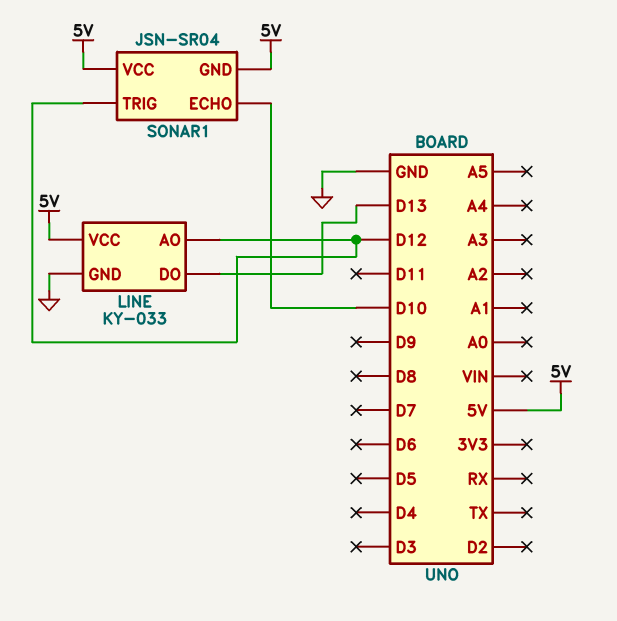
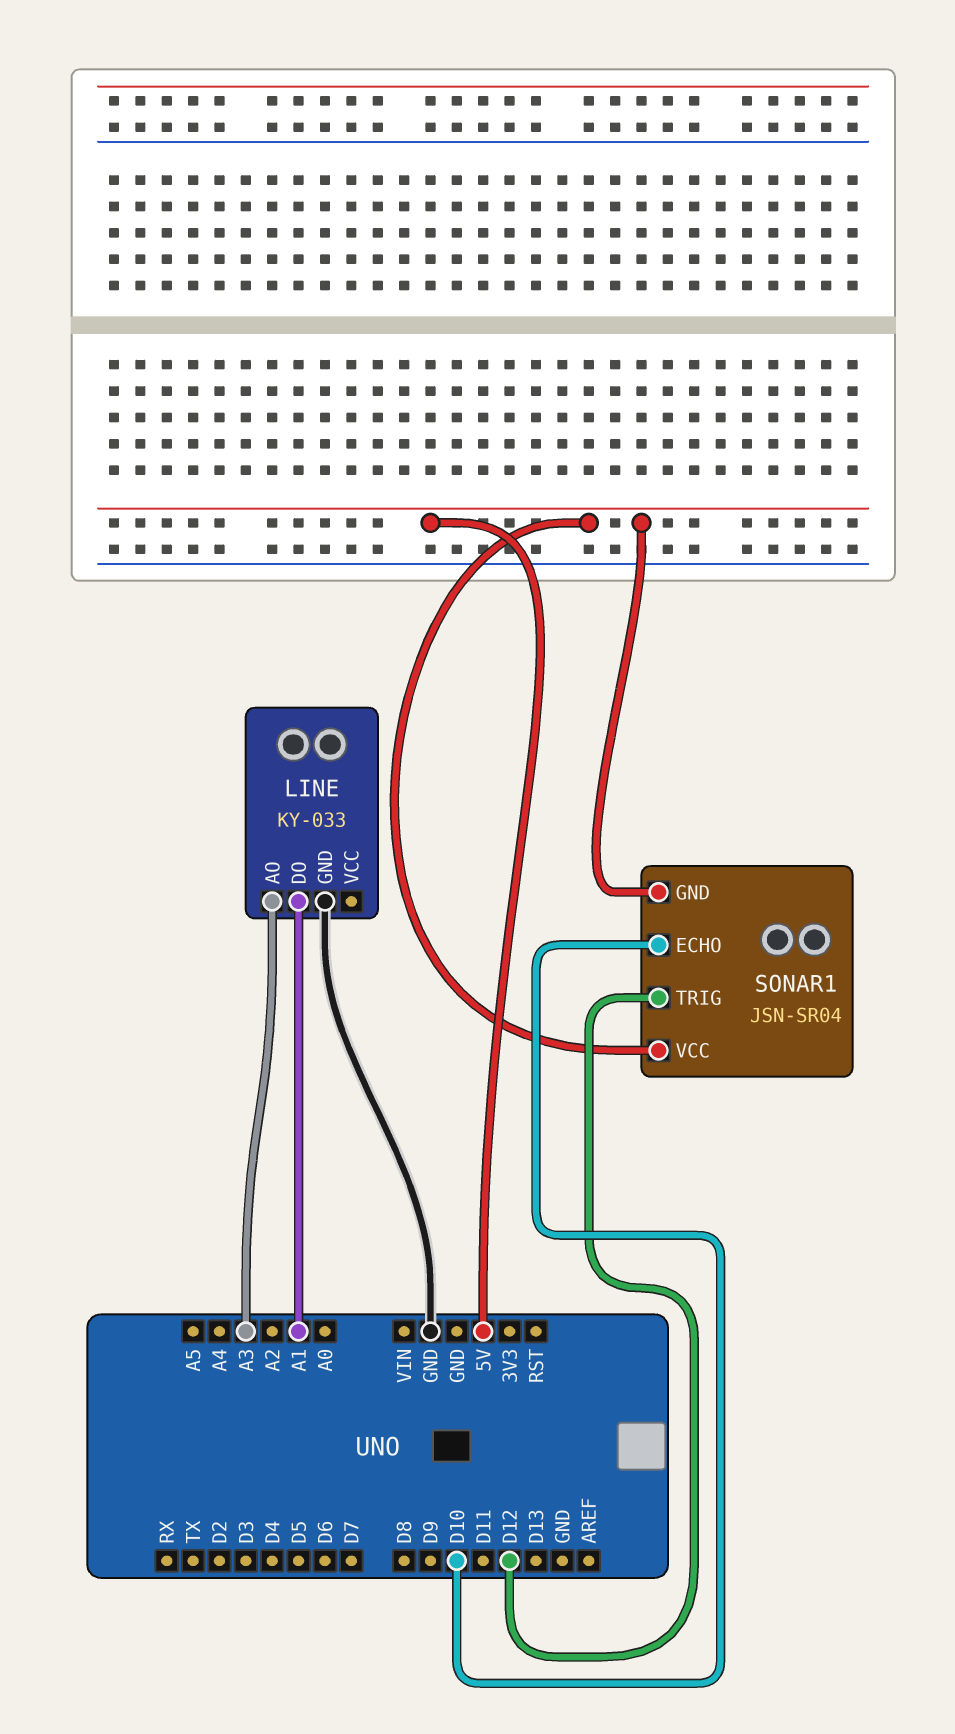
LINE pin AO: D12 -> A3
LINE pin DO: D13 -> A1
LINE pin VCC: 5V -> none

